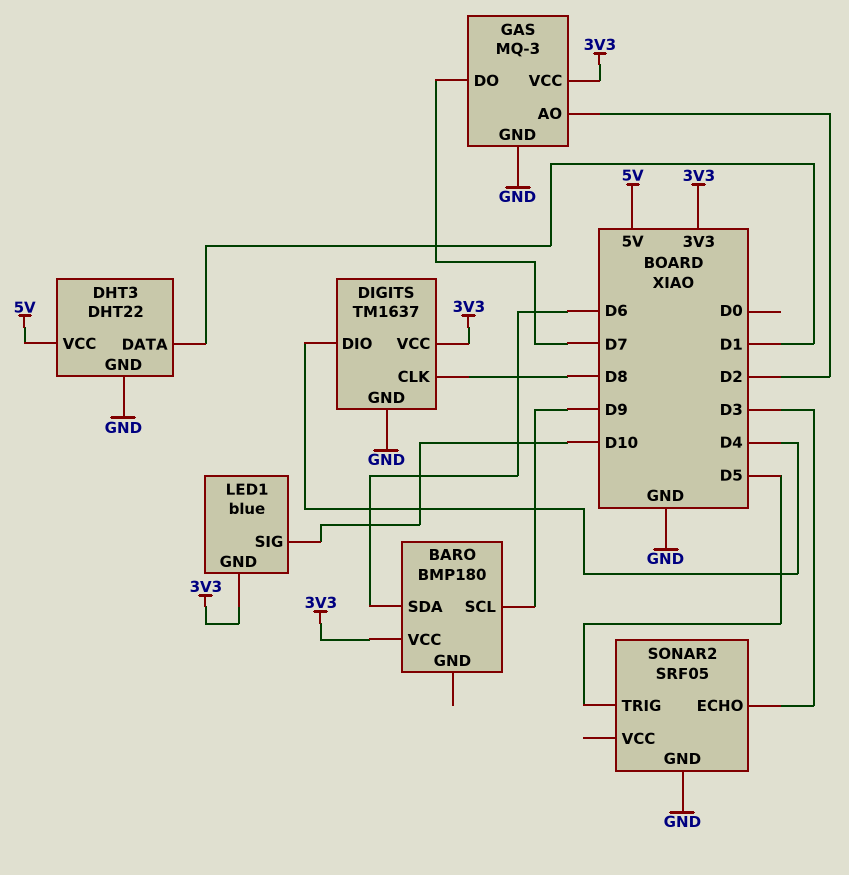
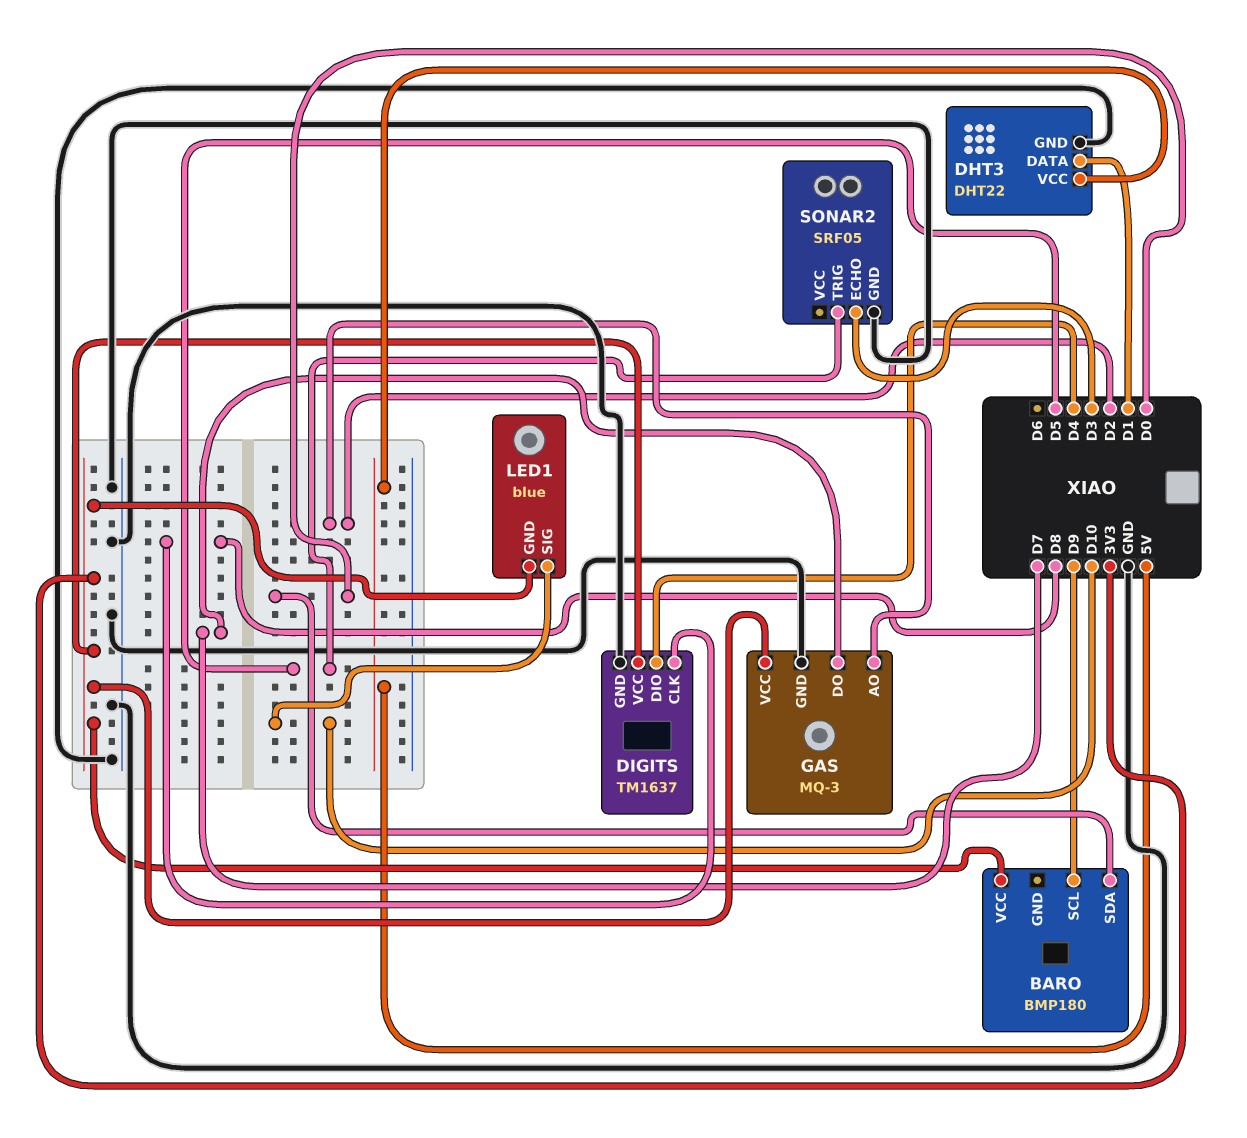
BARO pin SDA: D6 -> D0

